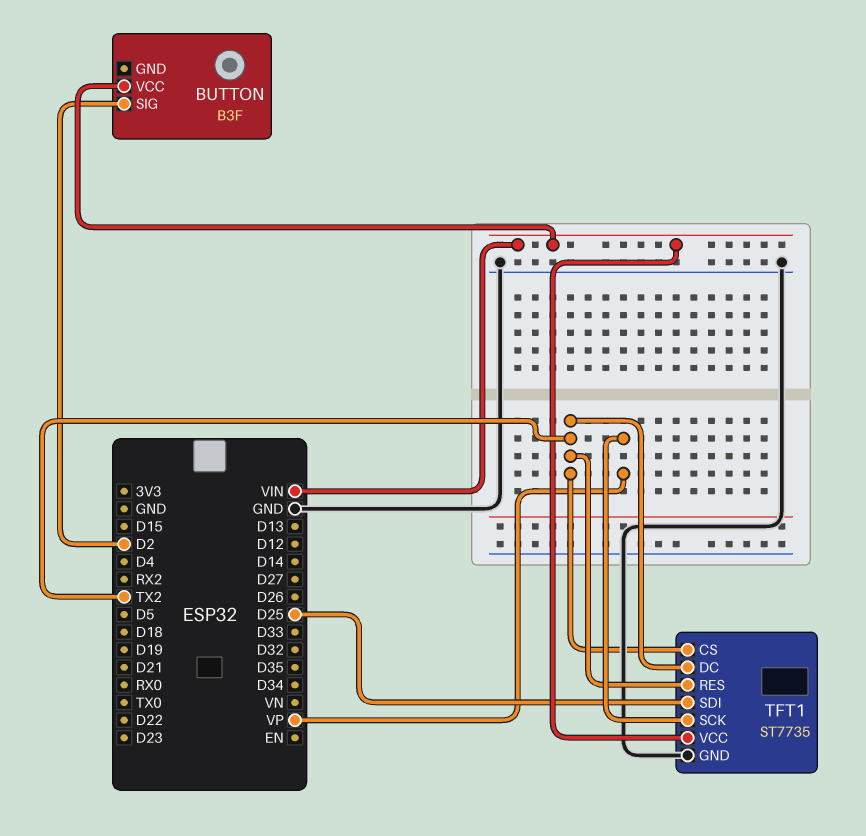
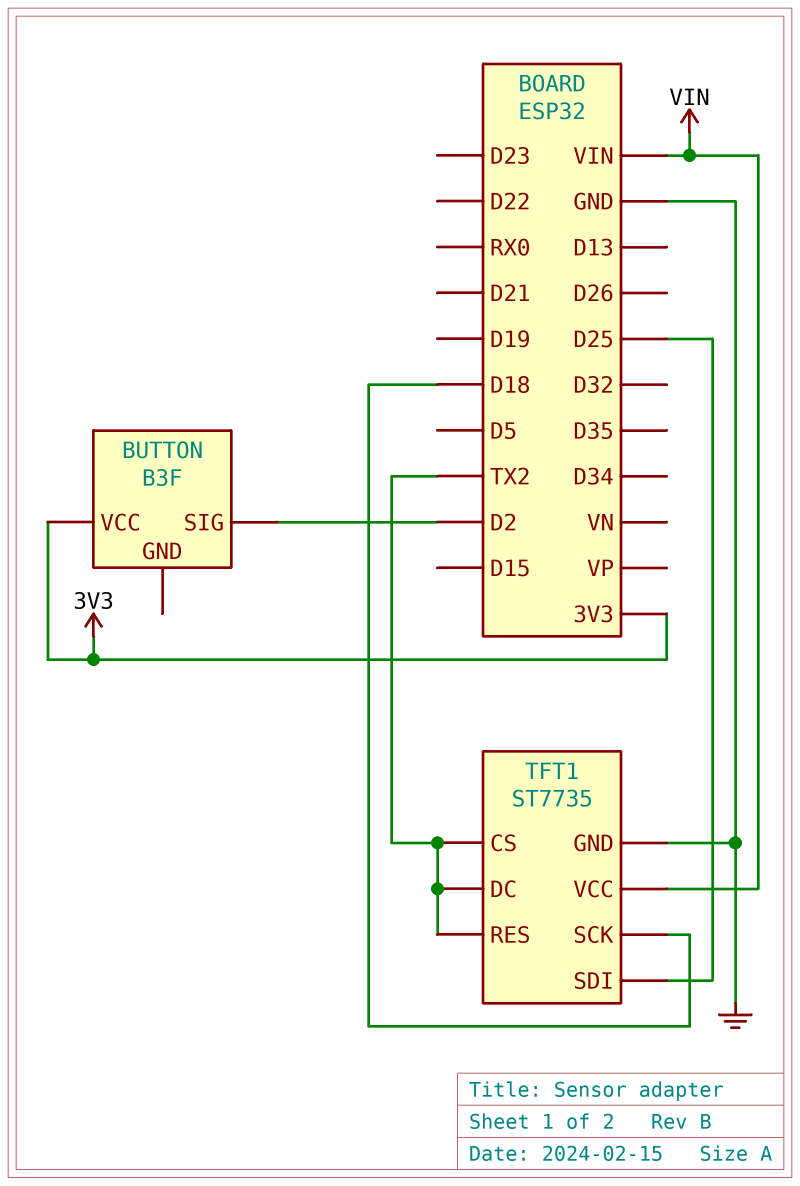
BUTTON pin VCC: VIN -> 3V3
TFT1 pin SCK: VP -> D18

